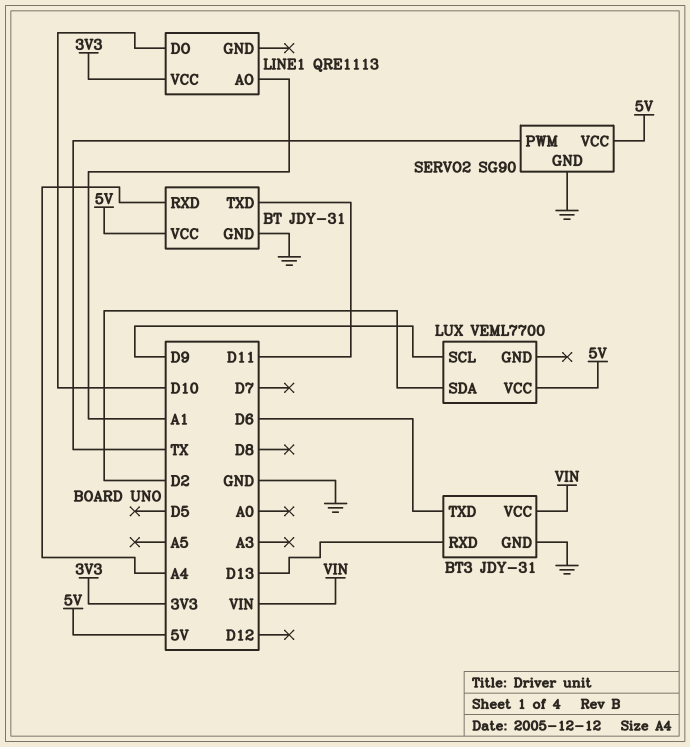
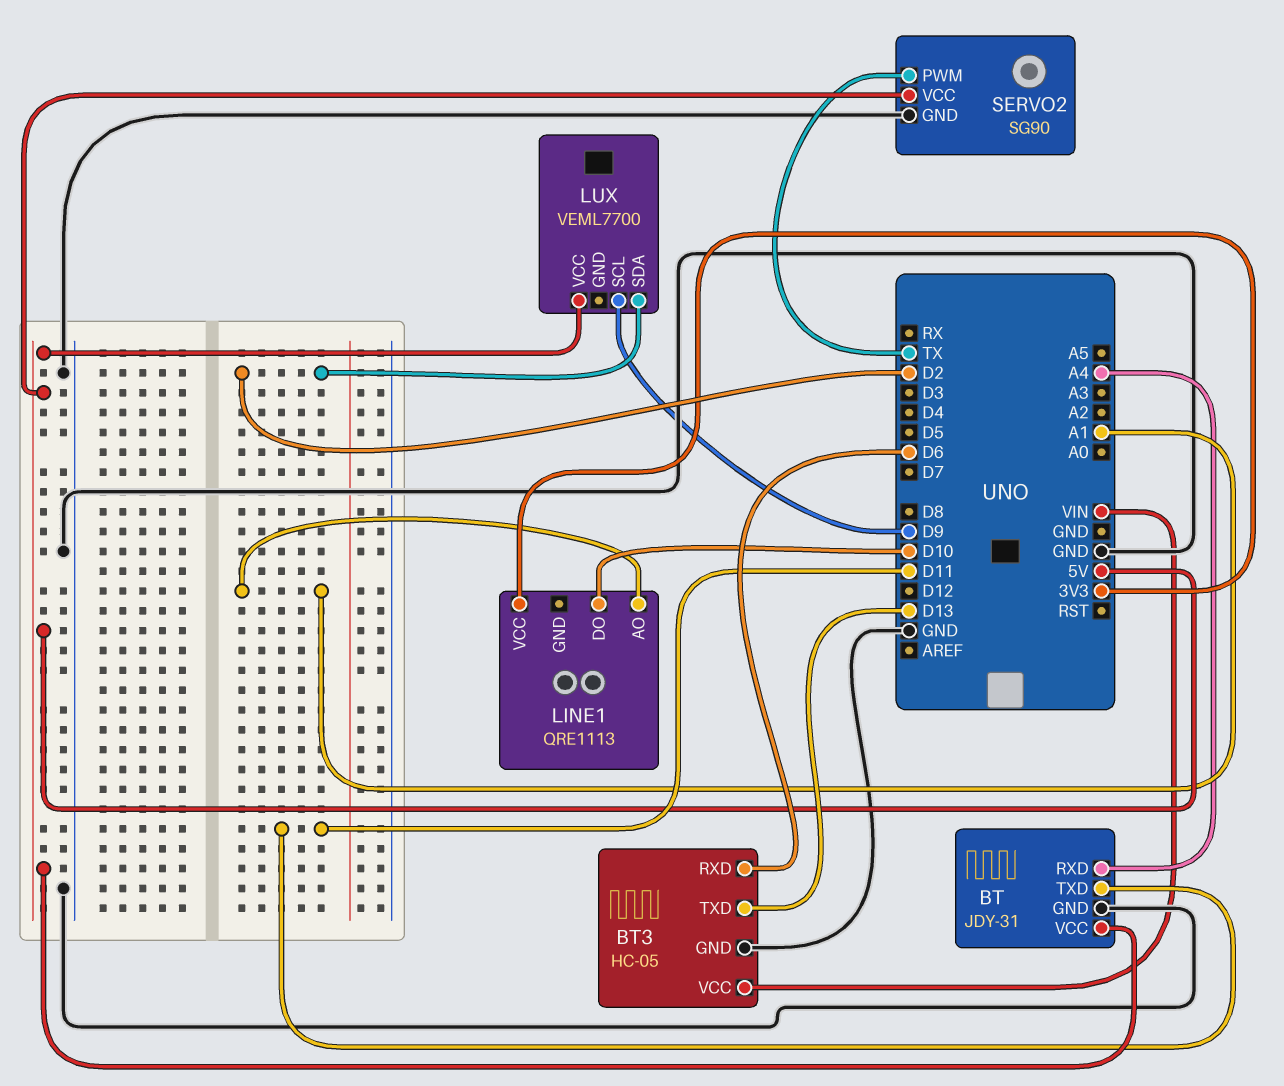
BT3: JDY-31 -> HC-05
BT3 pin RXD: D13 -> D6
BT3 pin TXD: D6 -> D13

